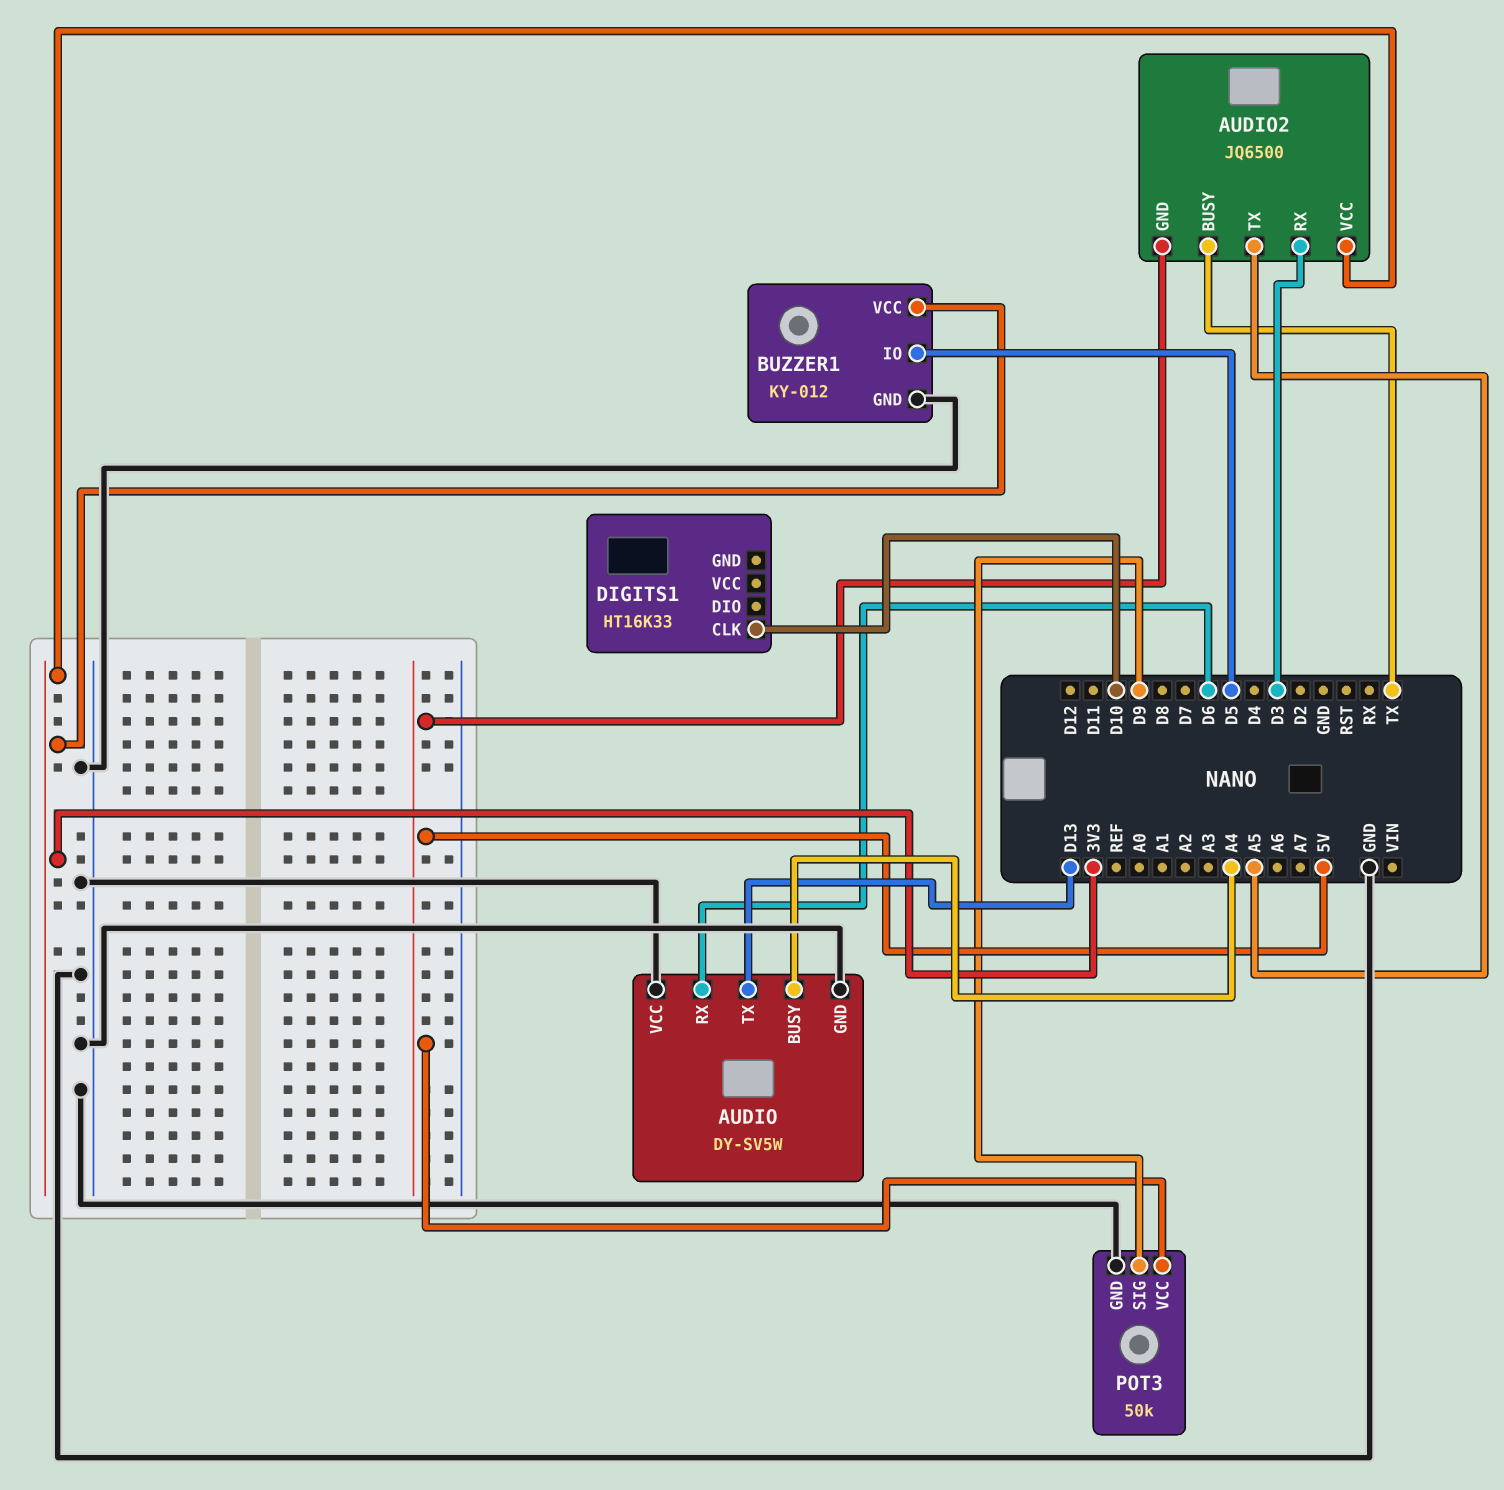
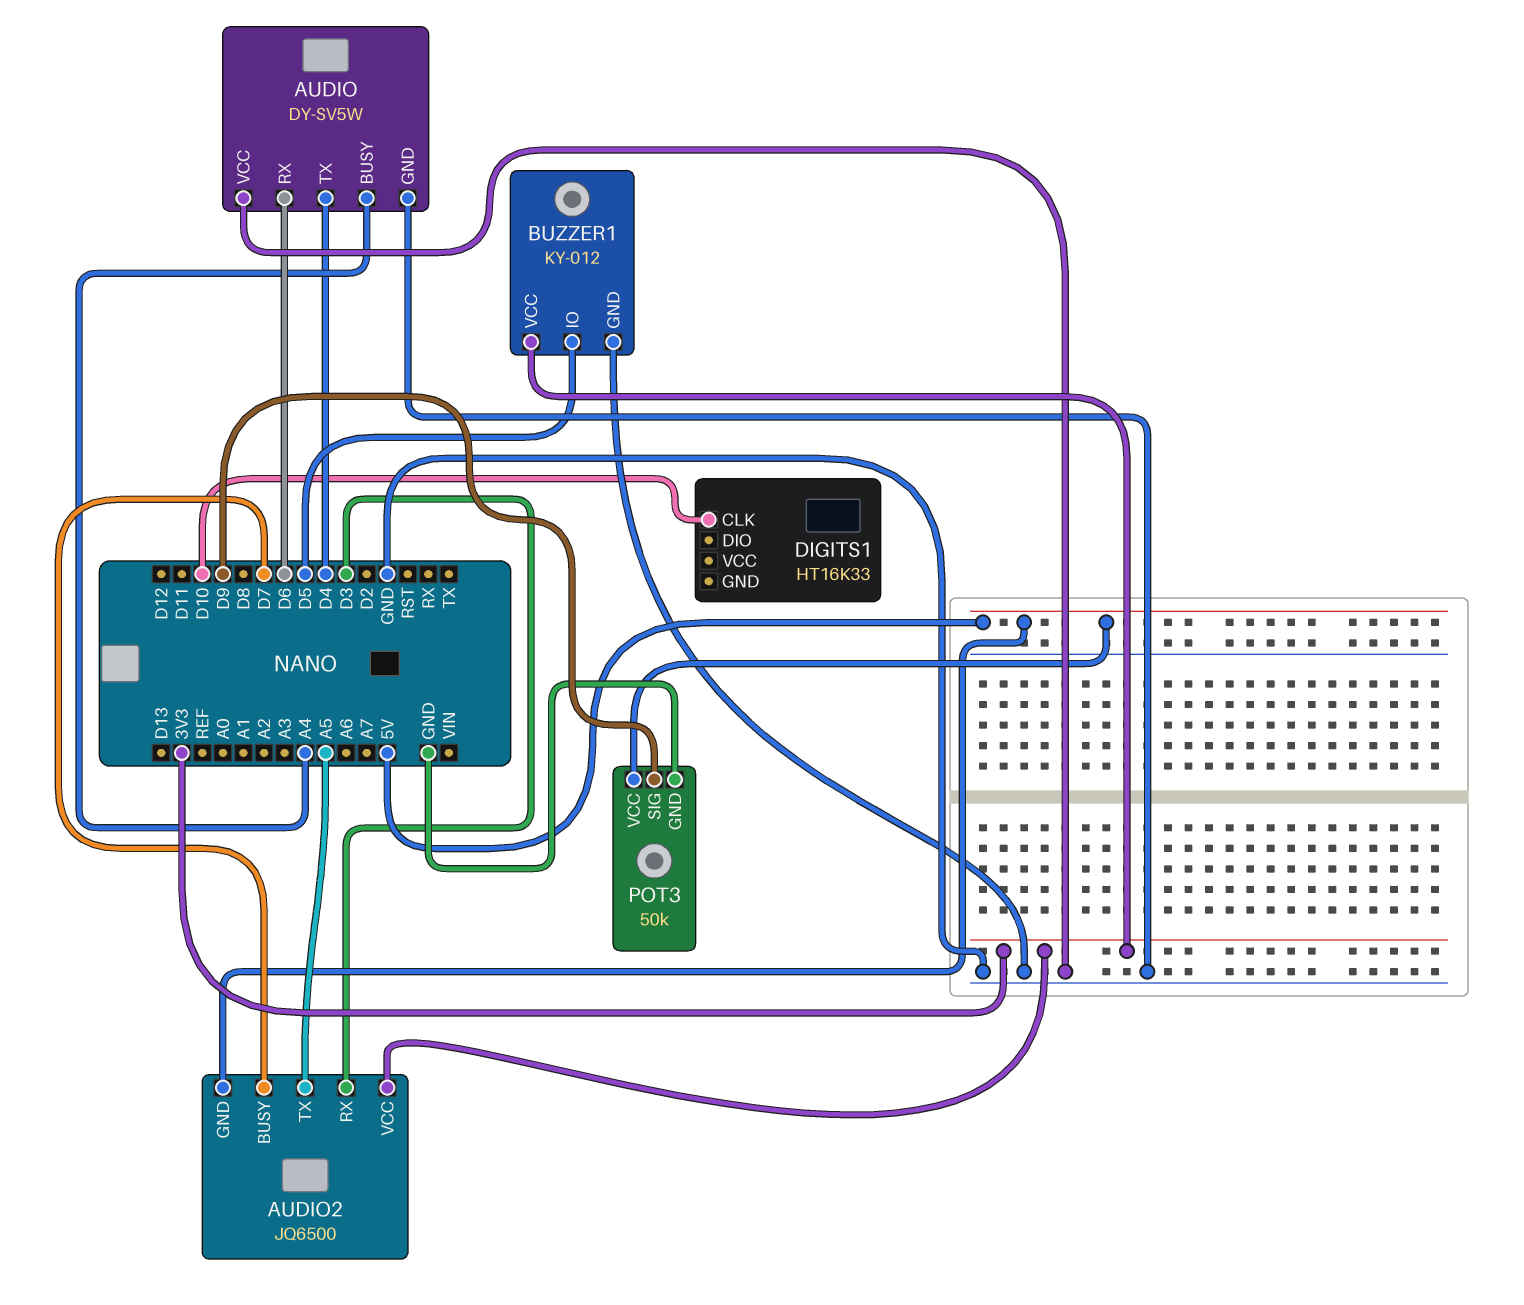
AUDIO pin TX: D13 -> D4
AUDIO2 pin BUSY: TX -> D7

